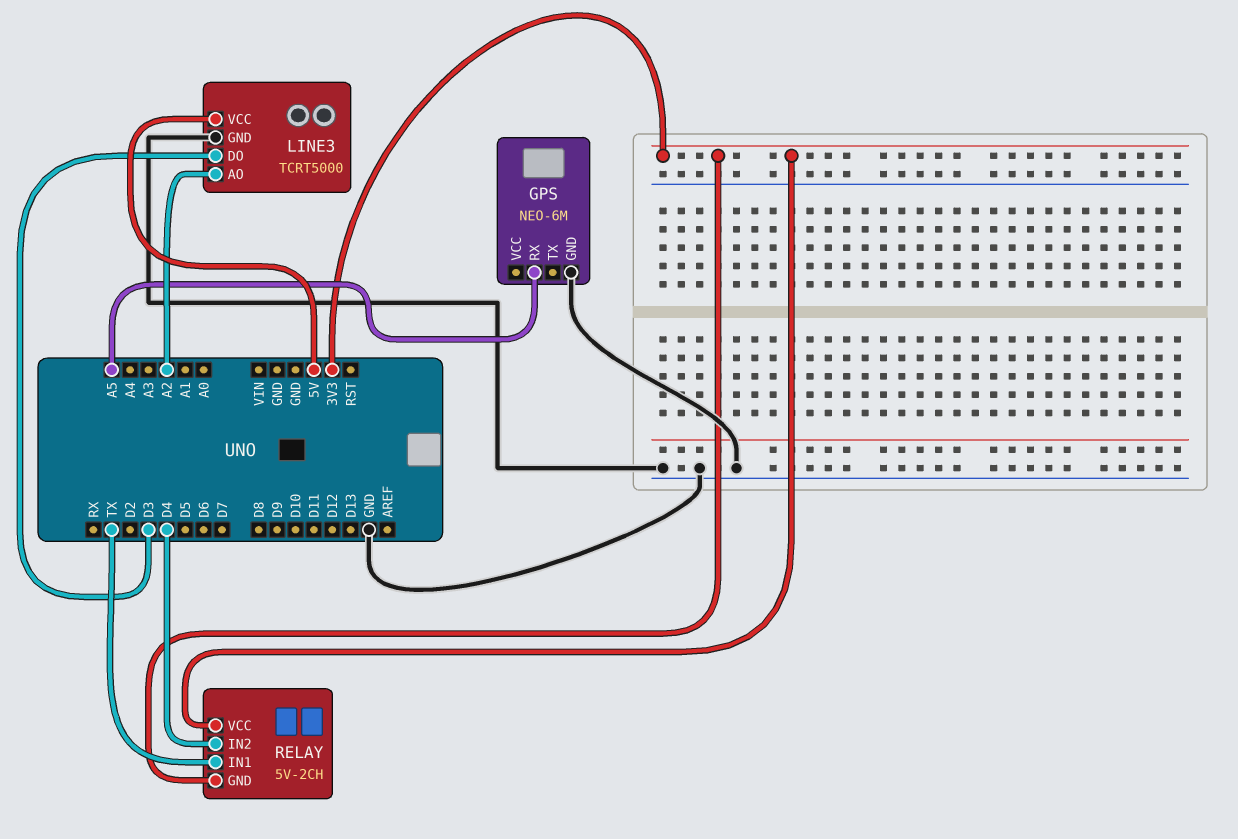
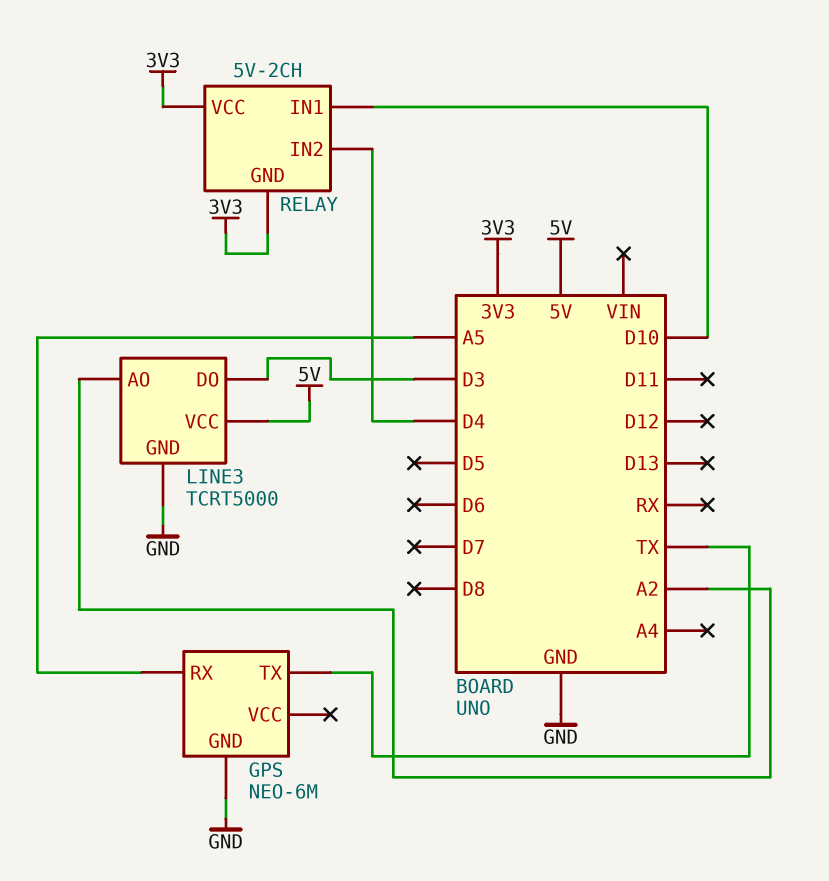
GPS pin TX: none -> TX
RELAY pin IN1: TX -> D10

